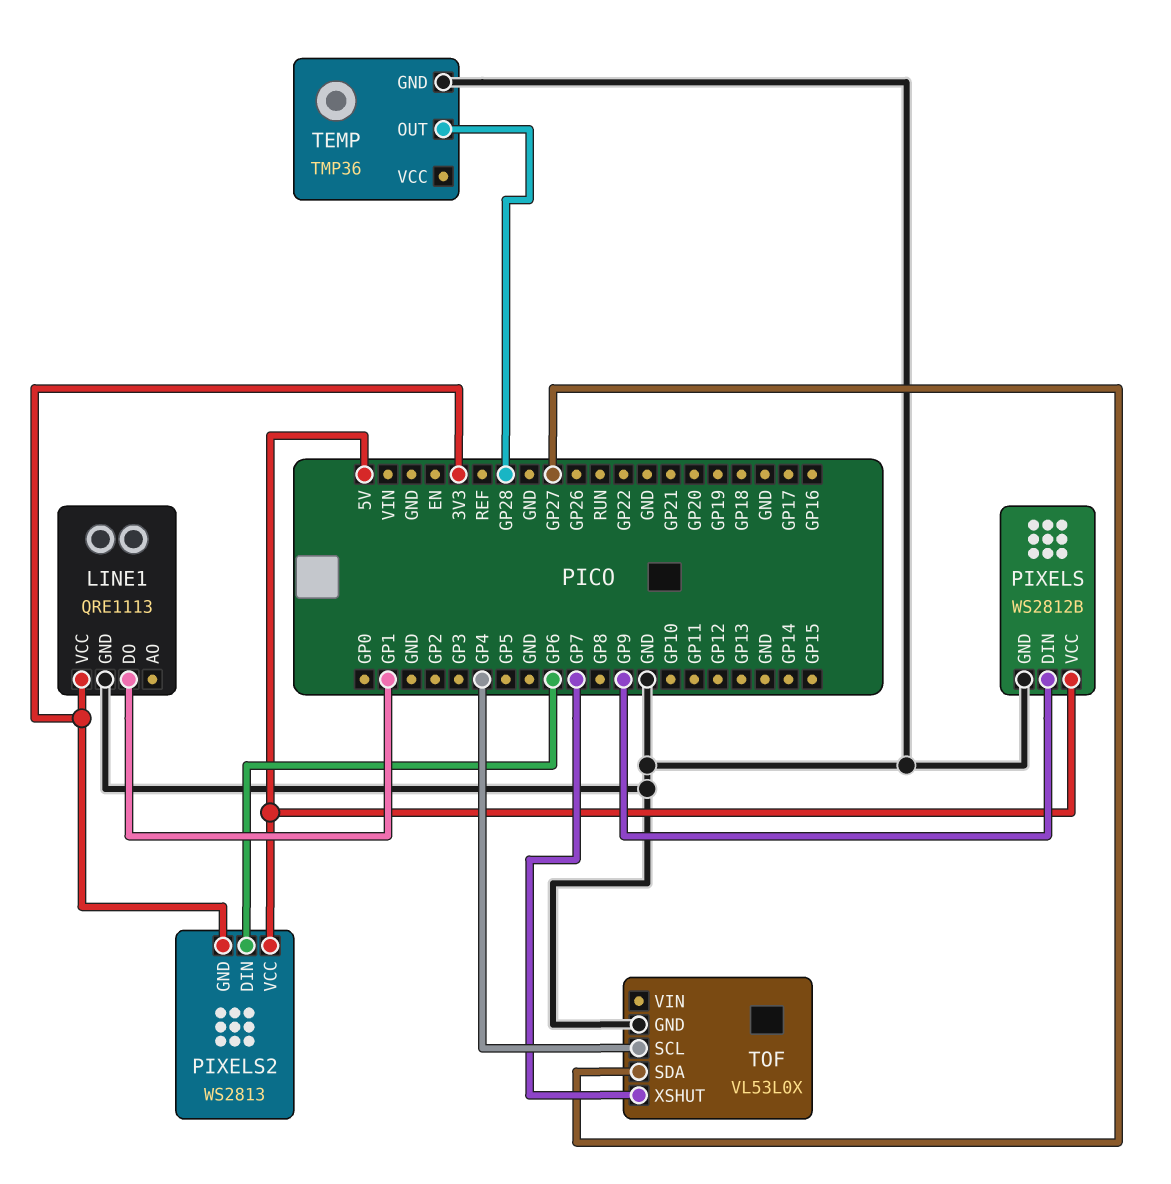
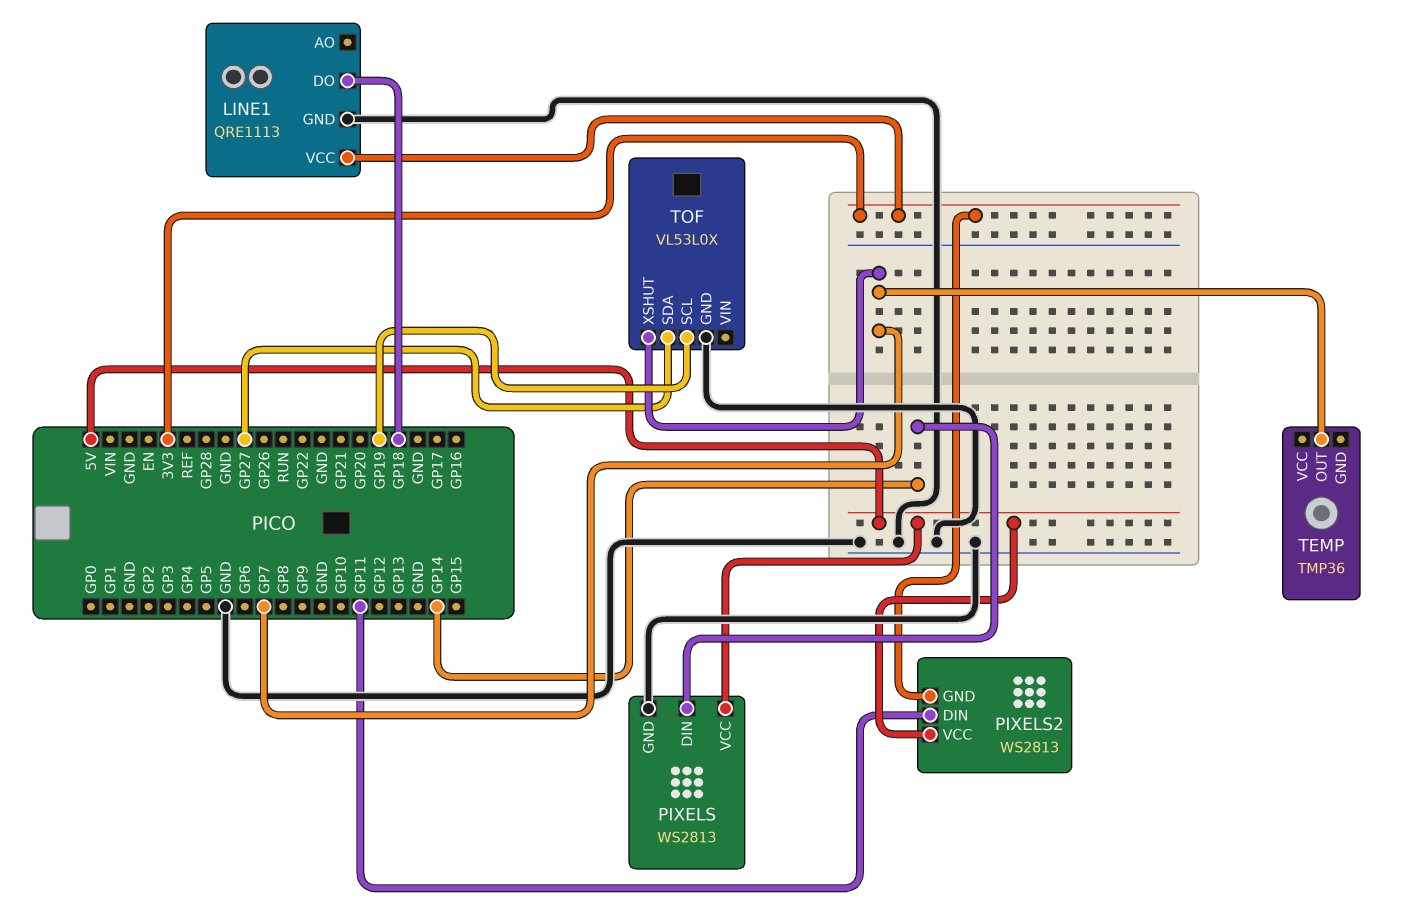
LINE1 pin DO: GP1 -> GP18
PIXELS: WS2812B -> WS2813
PIXELS pin DIN: GP9 -> GP14
PIXELS2 pin DIN: GP6 -> GP11
TEMP pin GND: GND -> none
TEMP pin OUT: GP28 -> GP7
TOF pin SCL: GP4 -> GP19

